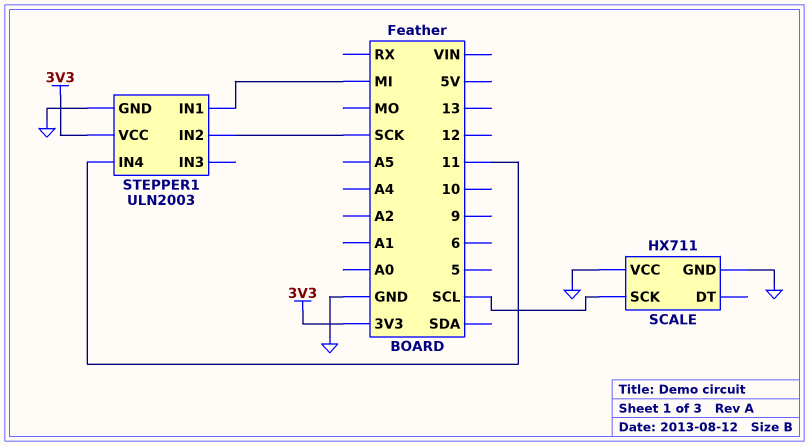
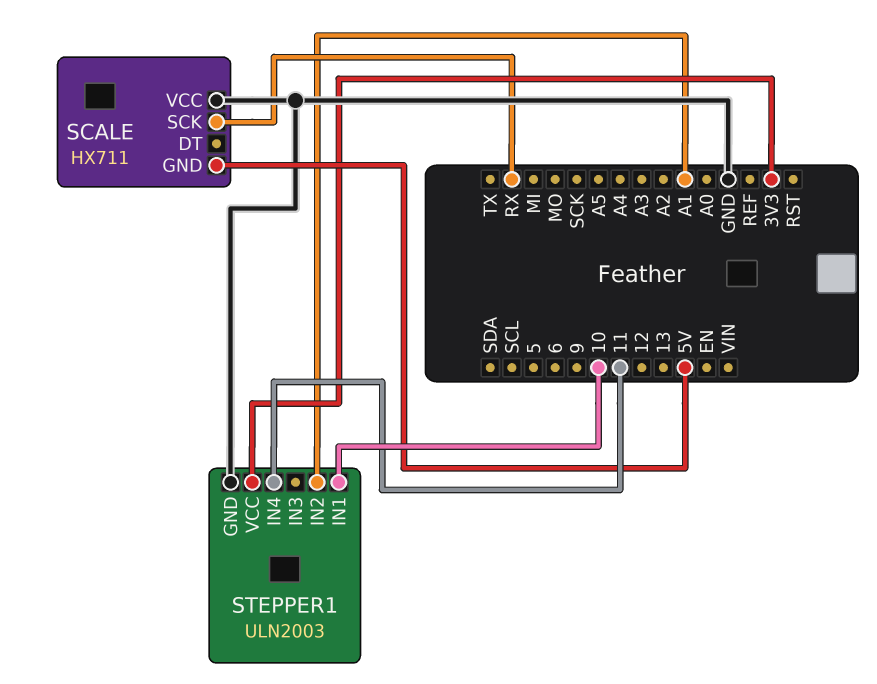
SCALE pin GND: GND -> 5V
SCALE pin SCK: SCL -> RX
STEPPER1 pin IN1: MI -> 10
STEPPER1 pin IN2: SCK -> A1

